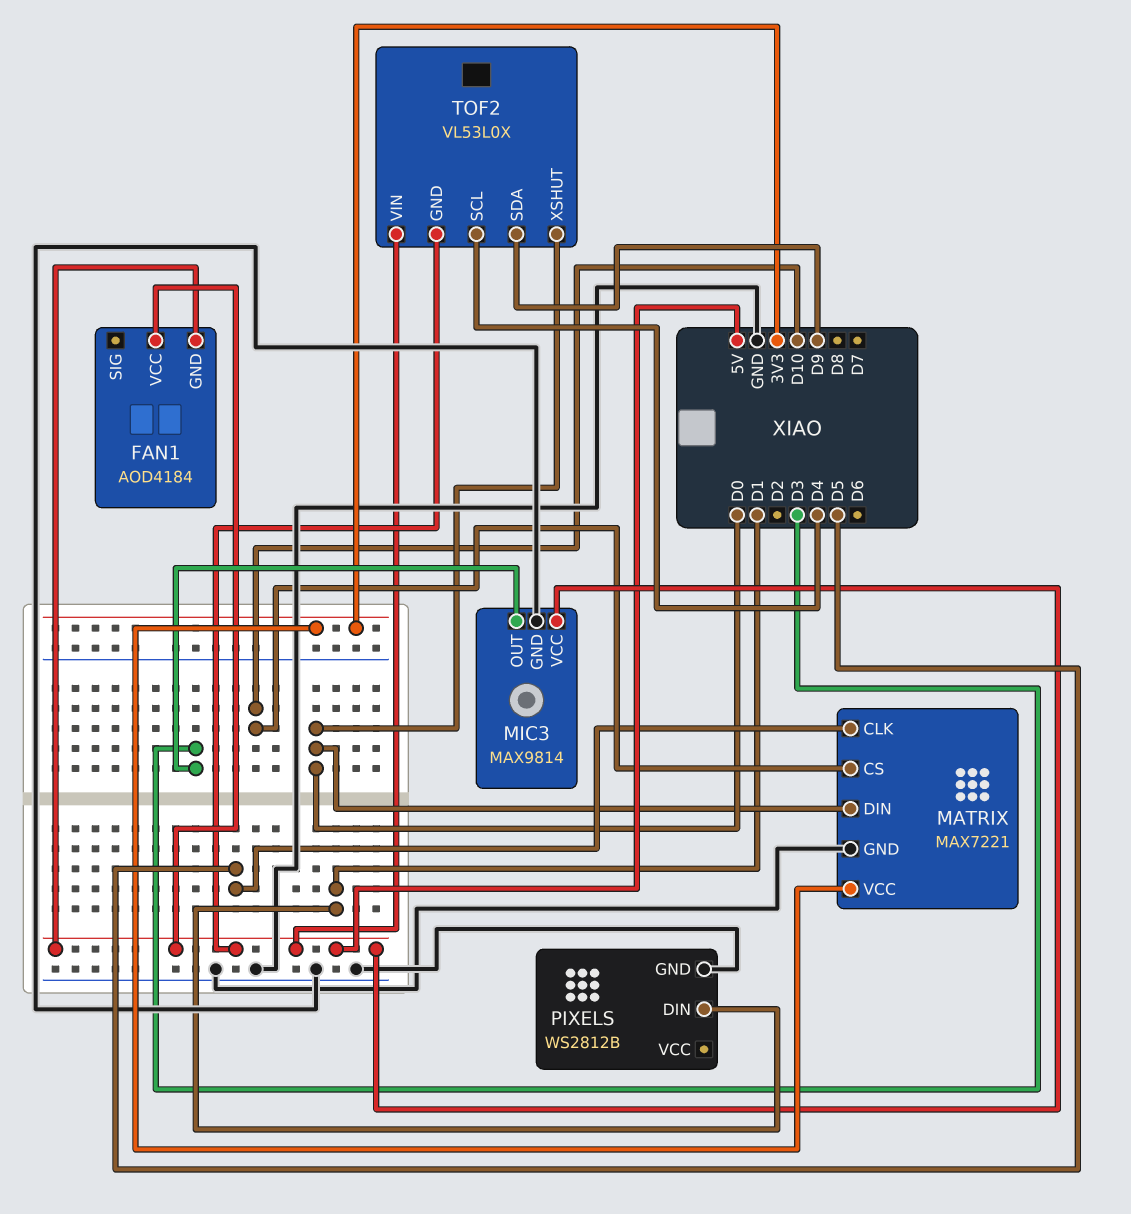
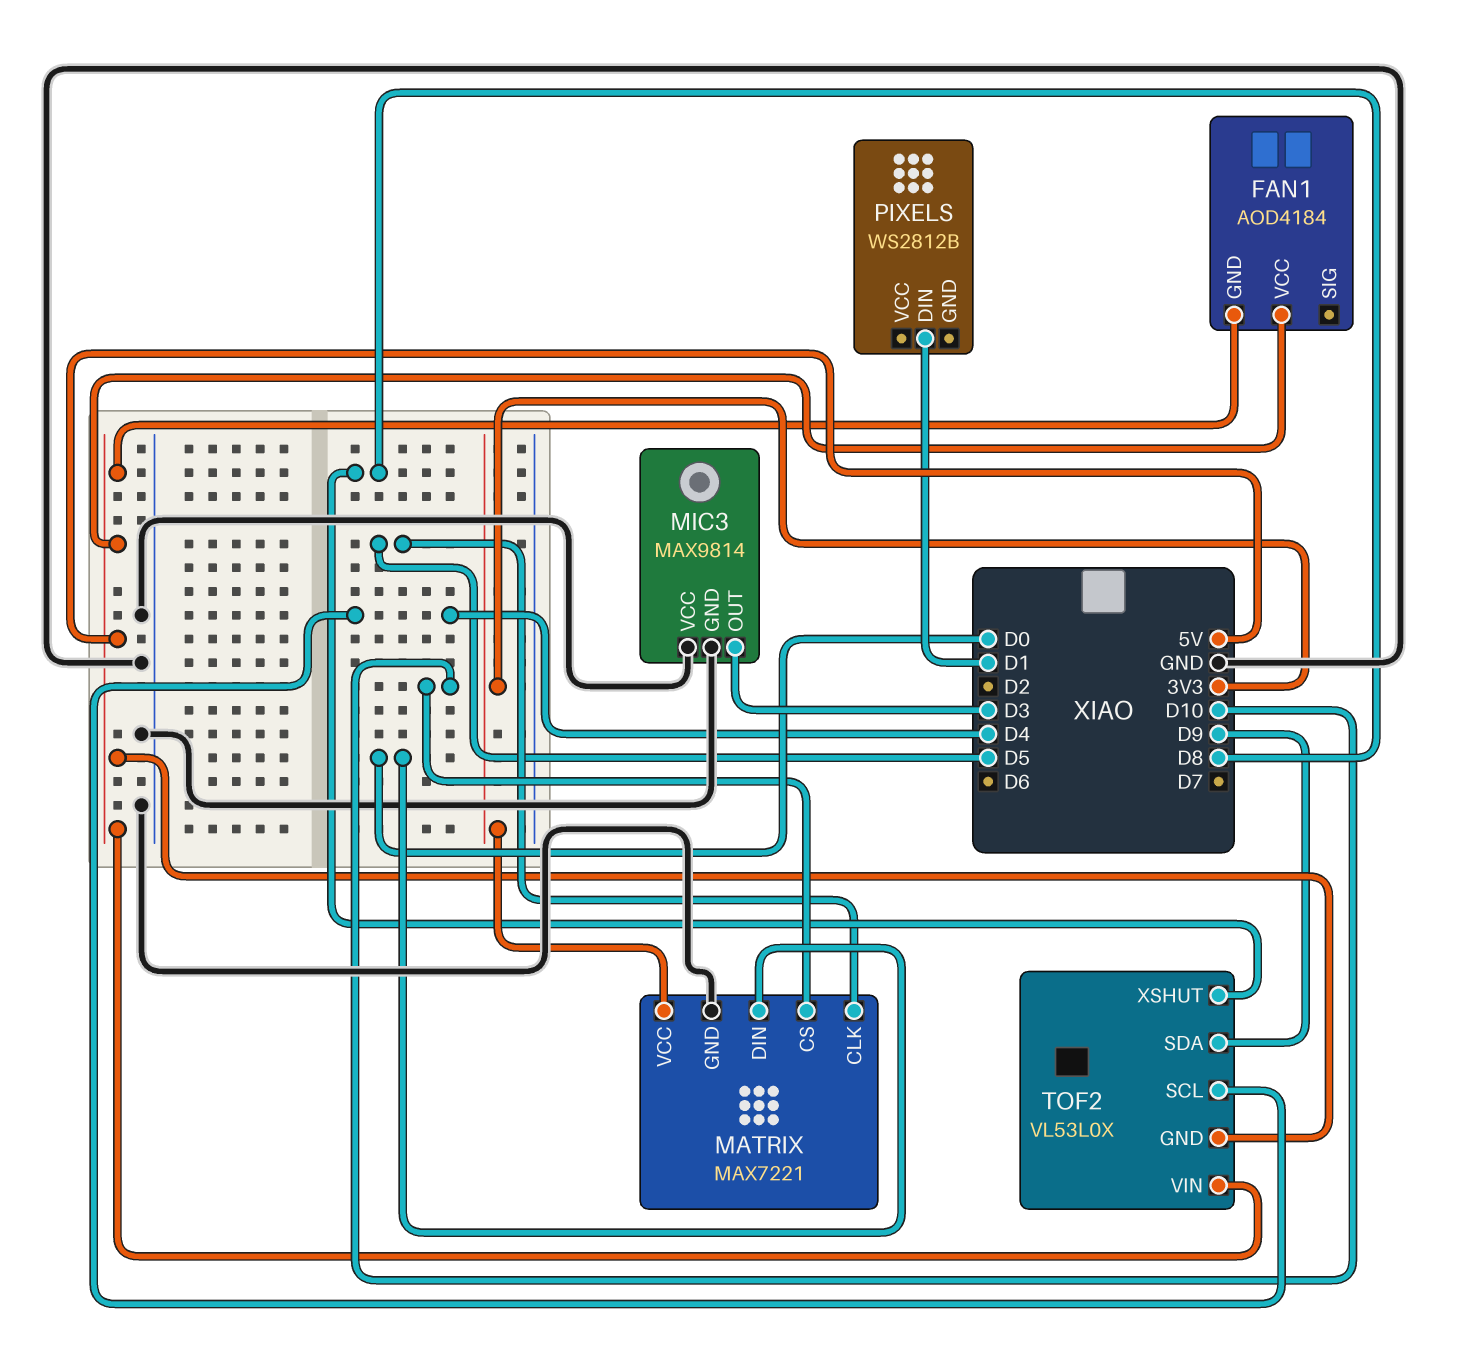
MIC3 pin VCC: 5V -> GND
PIXELS pin GND: GND -> none
TOF2 pin XSHUT: D0 -> D8

